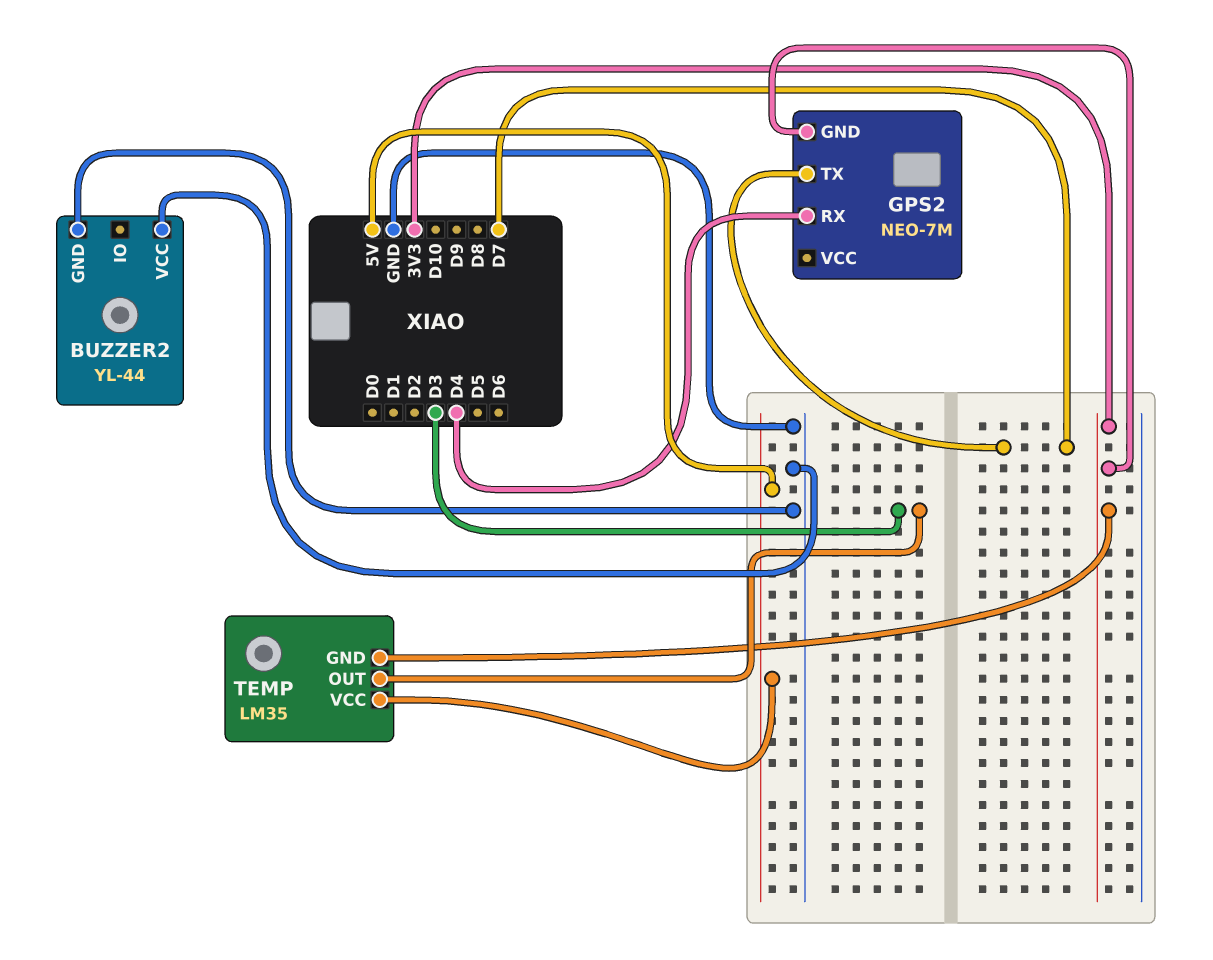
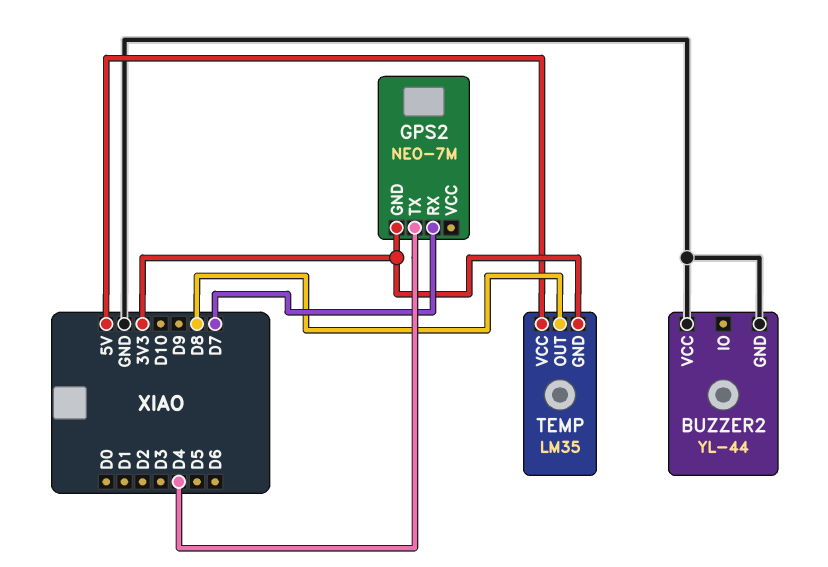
GPS2 pin RX: D4 -> D7
GPS2 pin TX: D7 -> D4
TEMP pin OUT: D3 -> D8

